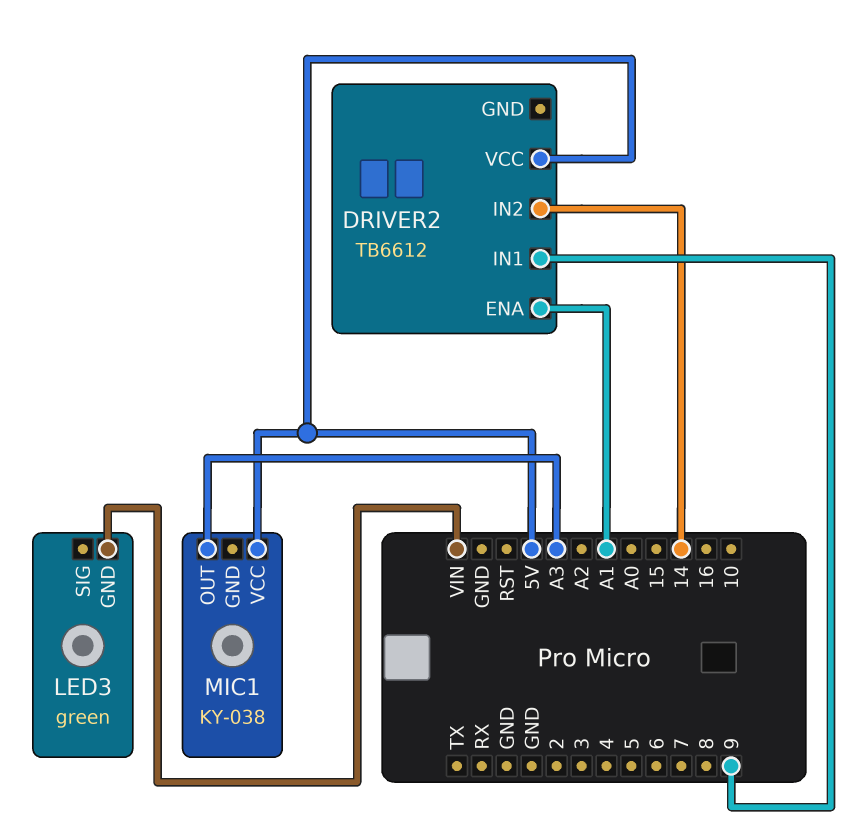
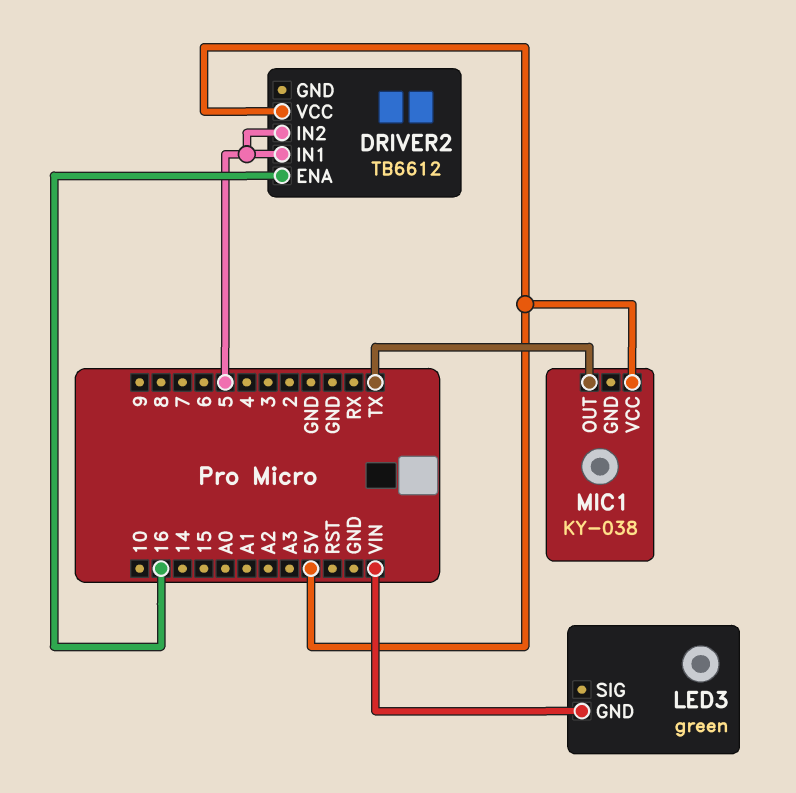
DRIVER2 pin ENA: A1 -> 16
DRIVER2 pin IN1: 9 -> 5
DRIVER2 pin IN2: 14 -> 5
MIC1 pin OUT: A3 -> TX

